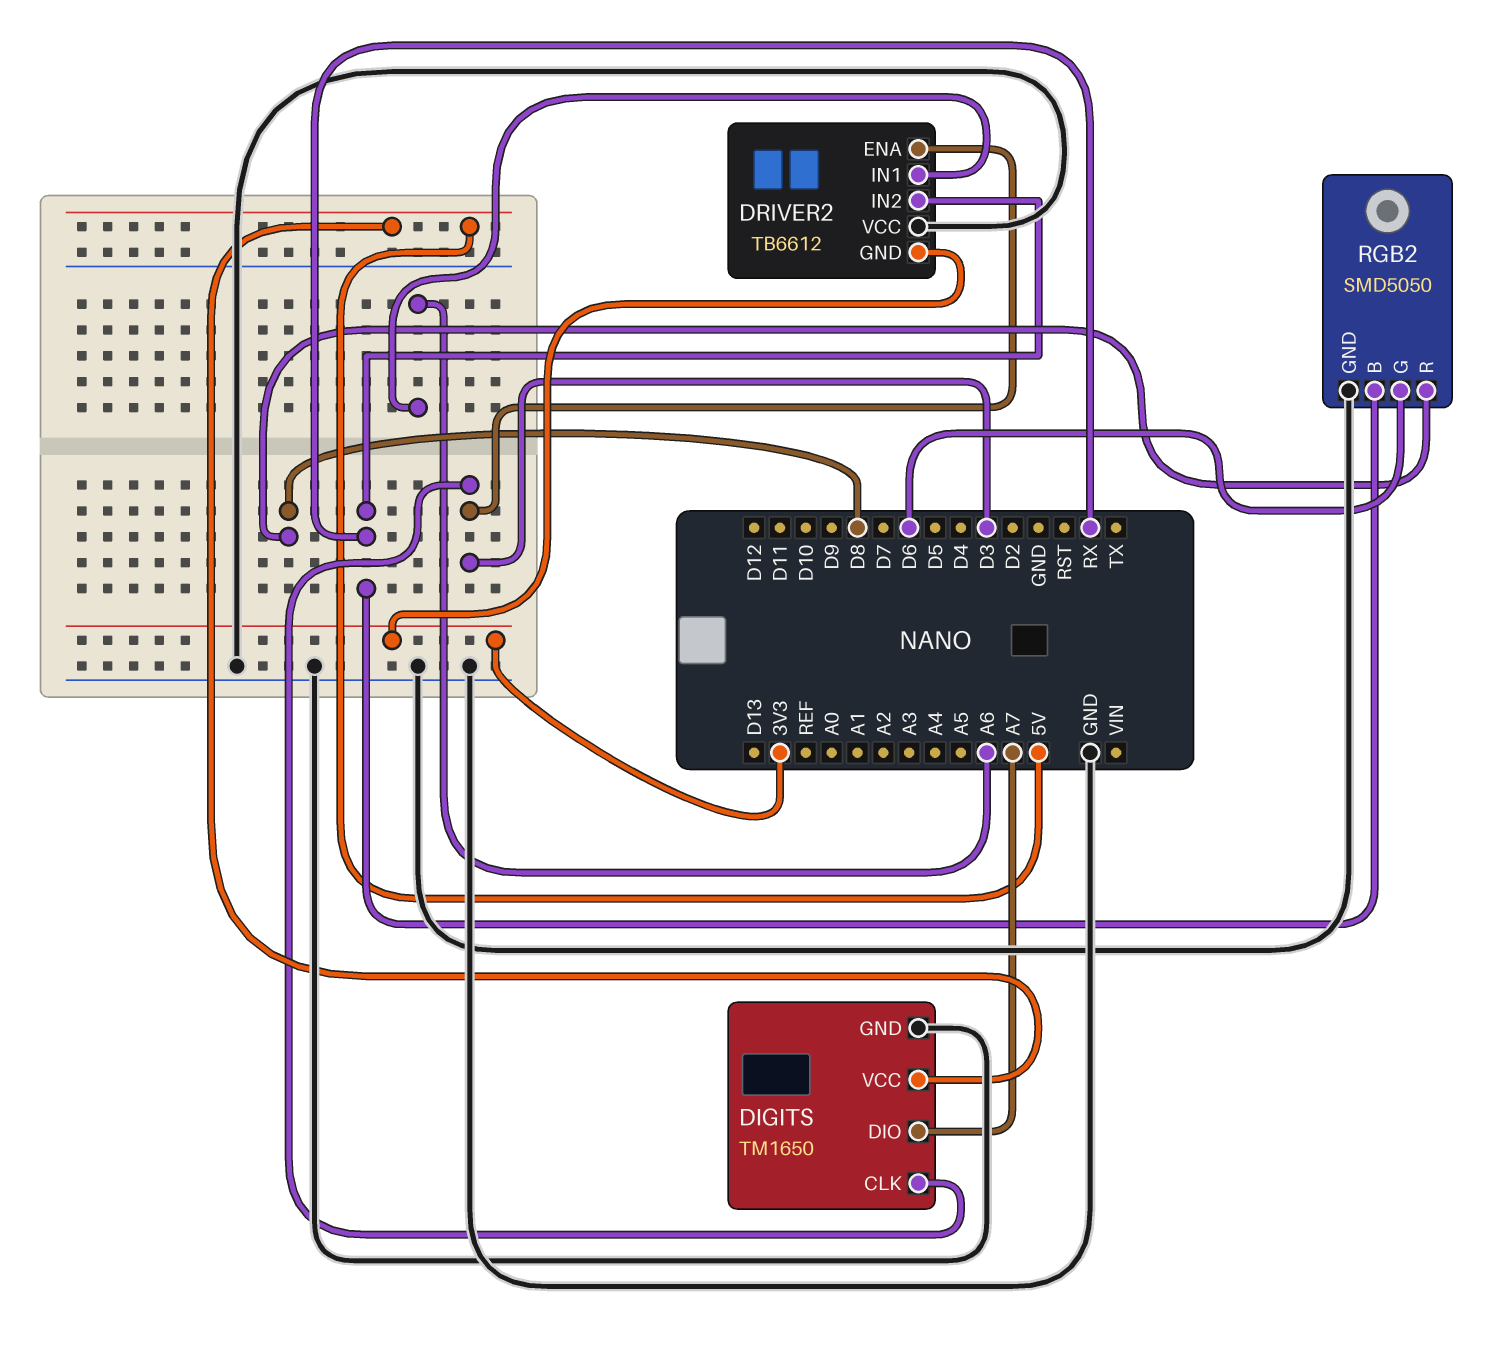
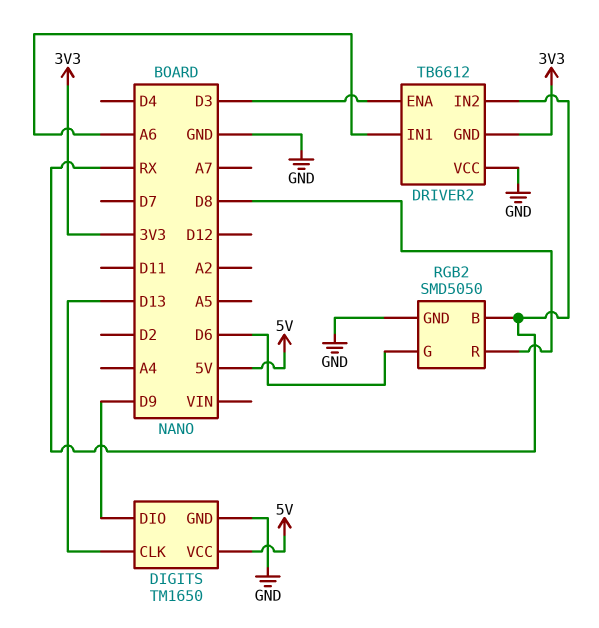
DIGITS pin CLK: D3 -> D13
DIGITS pin DIO: A7 -> D9

